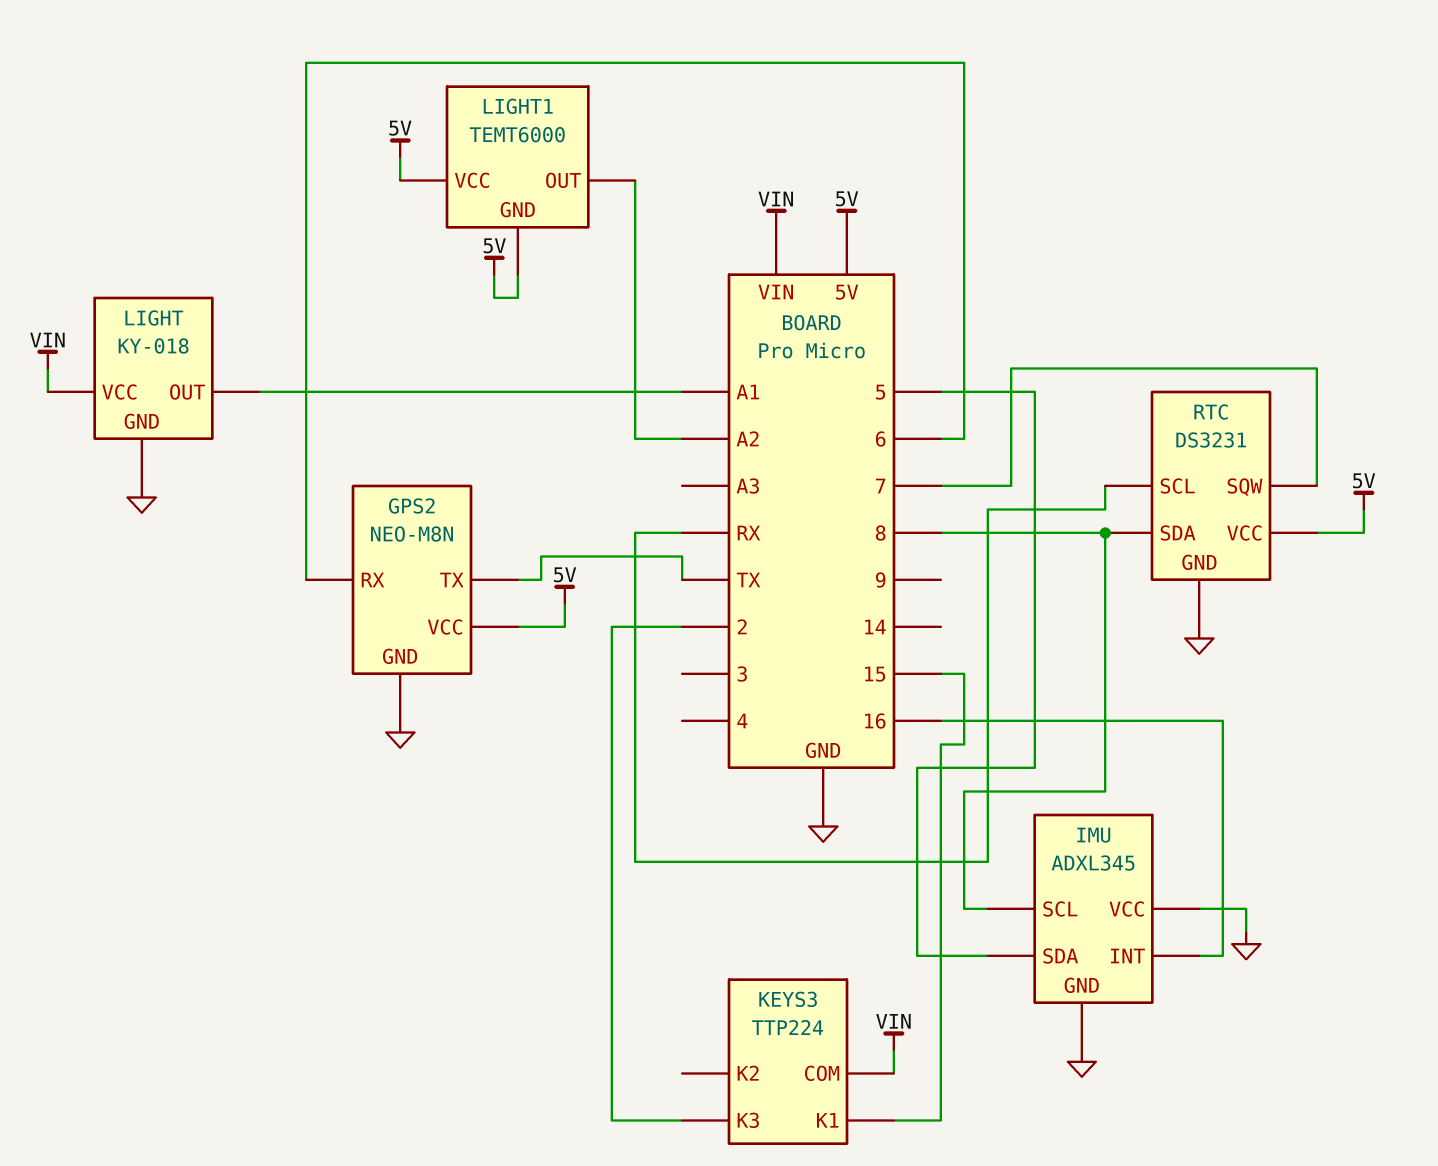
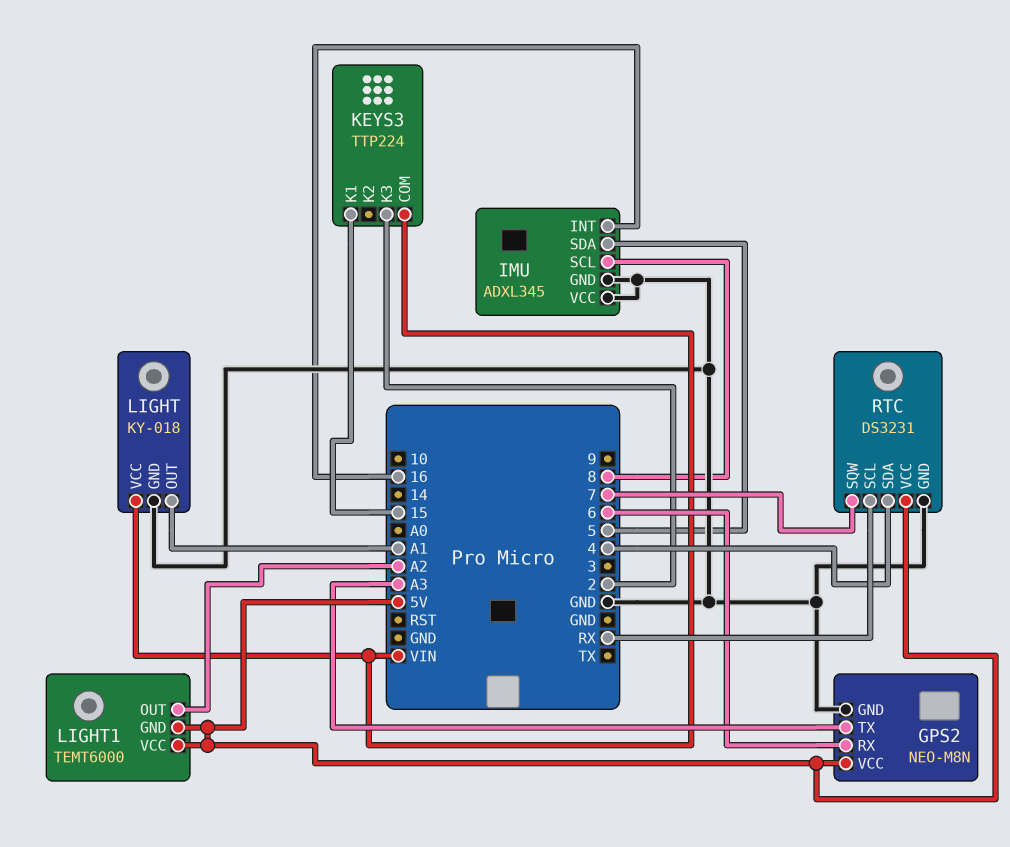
GPS2 pin TX: TX -> A3
RTC pin SDA: 8 -> 4

